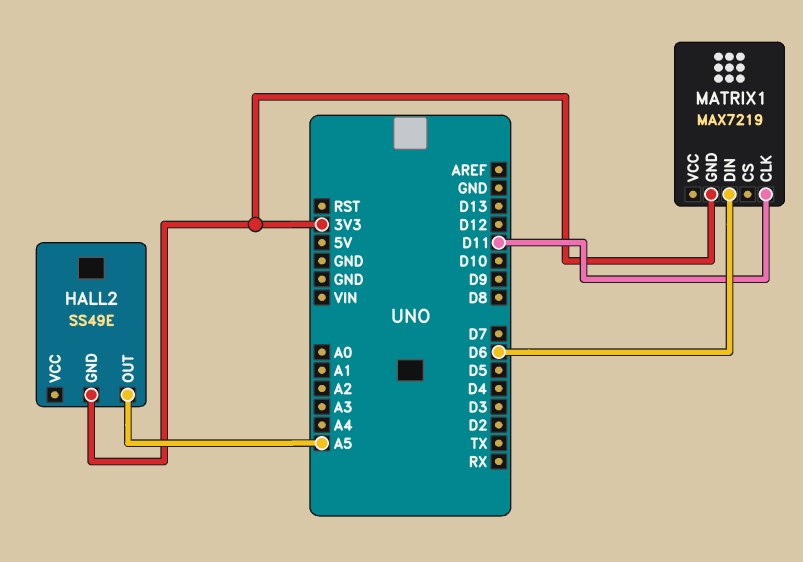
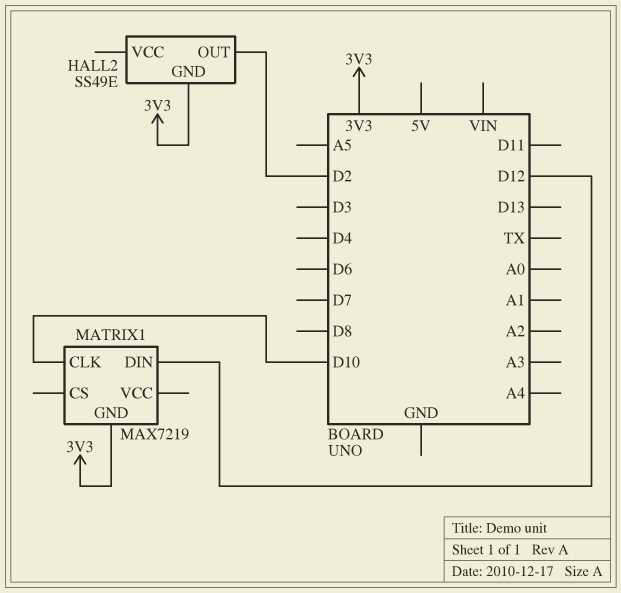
HALL2 pin OUT: A5 -> D2
MATRIX1 pin CLK: D11 -> D10
MATRIX1 pin DIN: D6 -> D12

